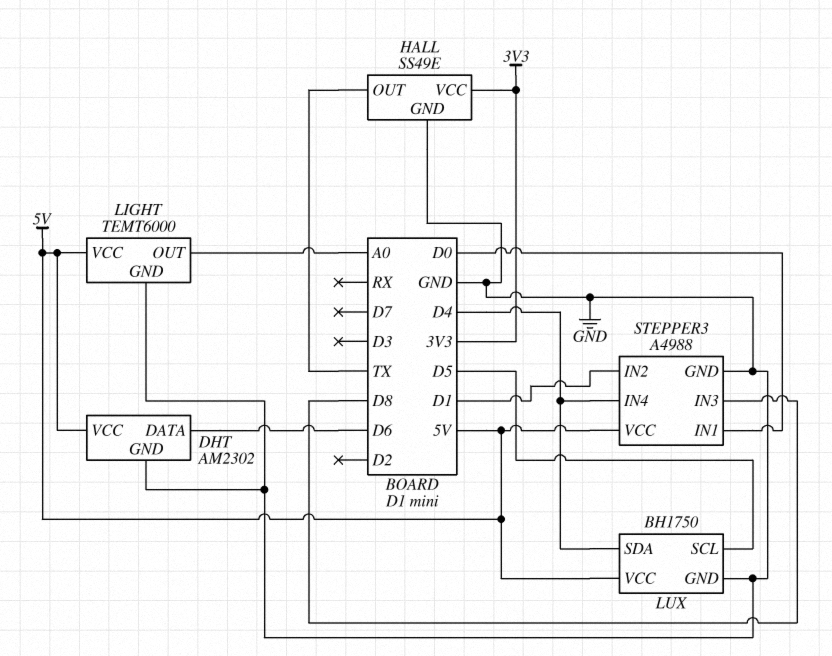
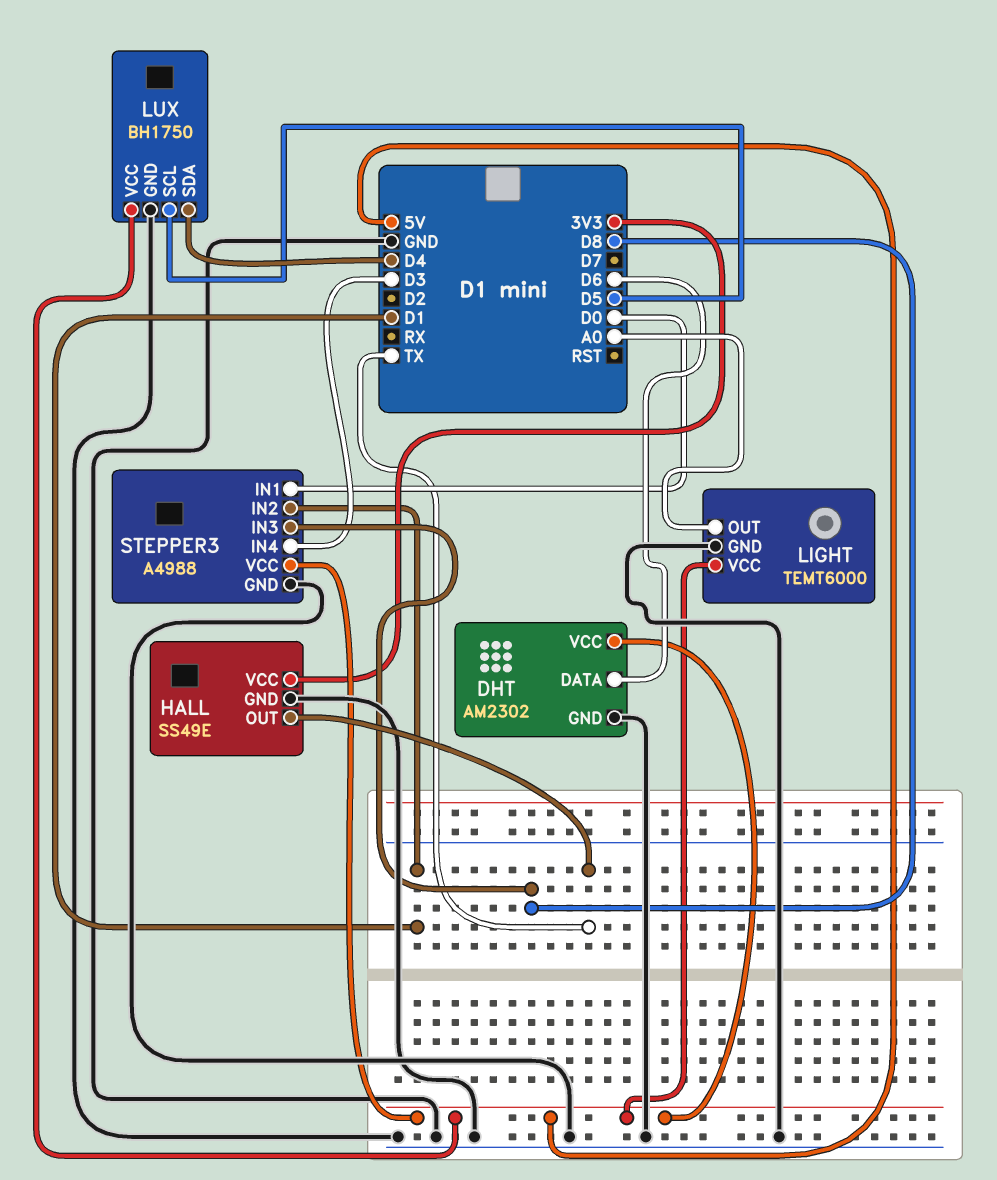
STEPPER3 pin IN4: D4 -> D3

